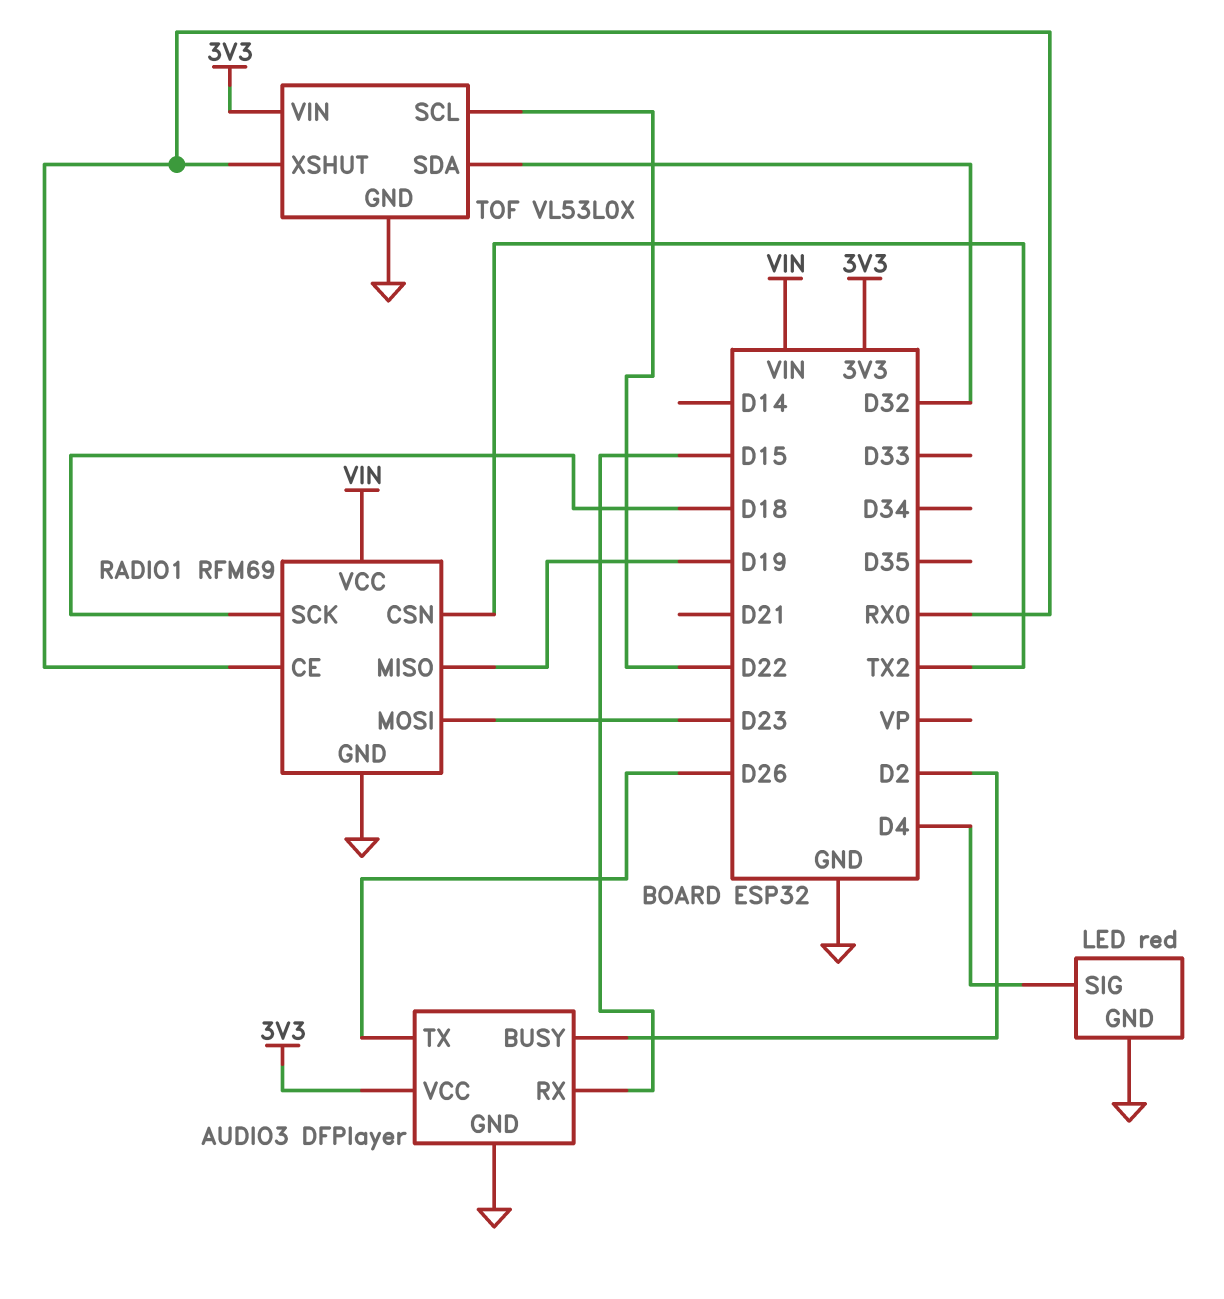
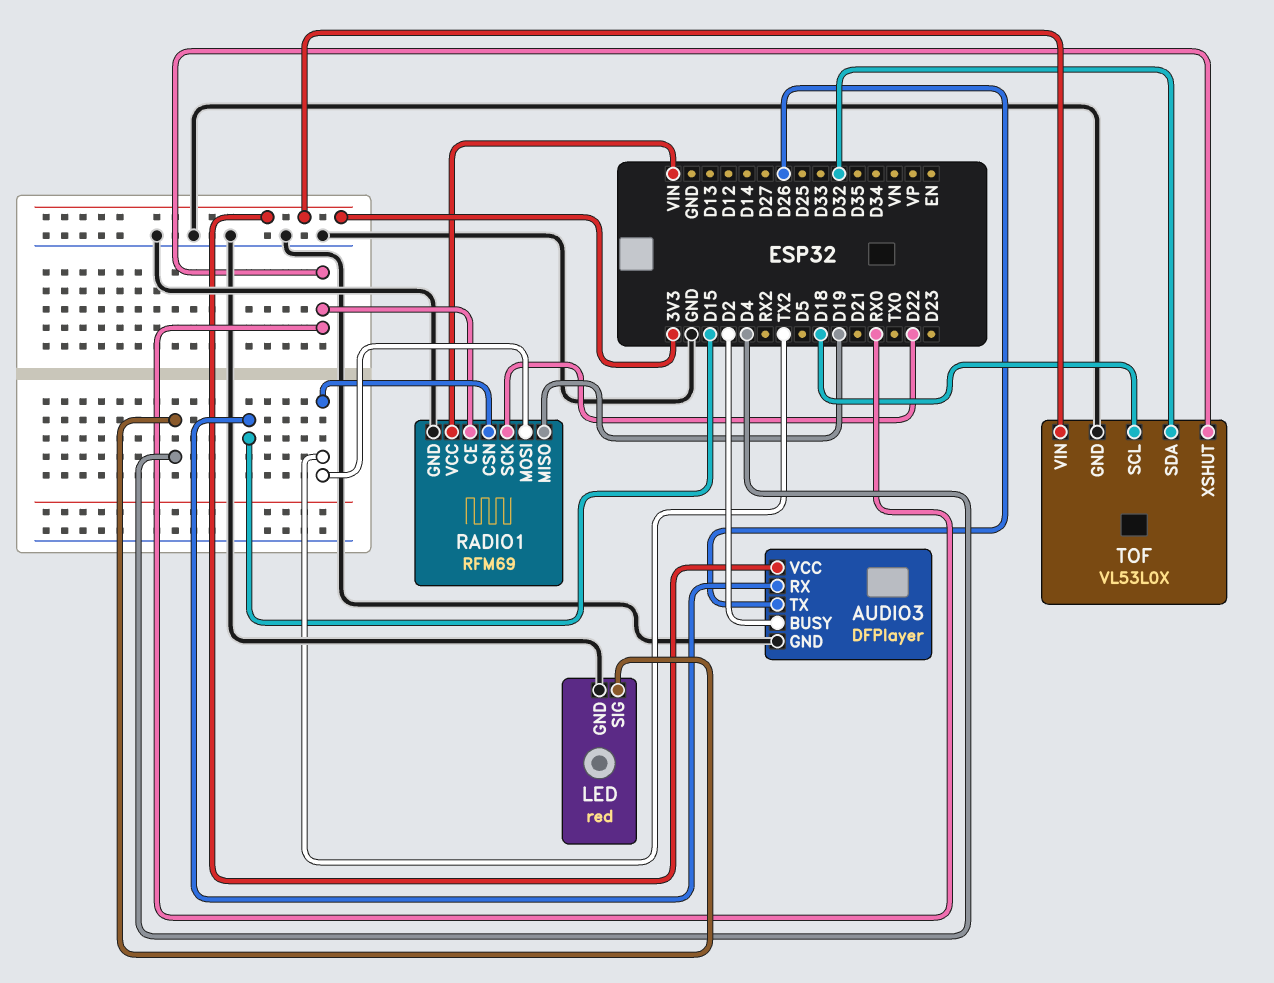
RADIO1 pin MOSI: D23 -> TX2
RADIO1 pin SCK: D18 -> D22
TOF pin SCL: D22 -> D18

